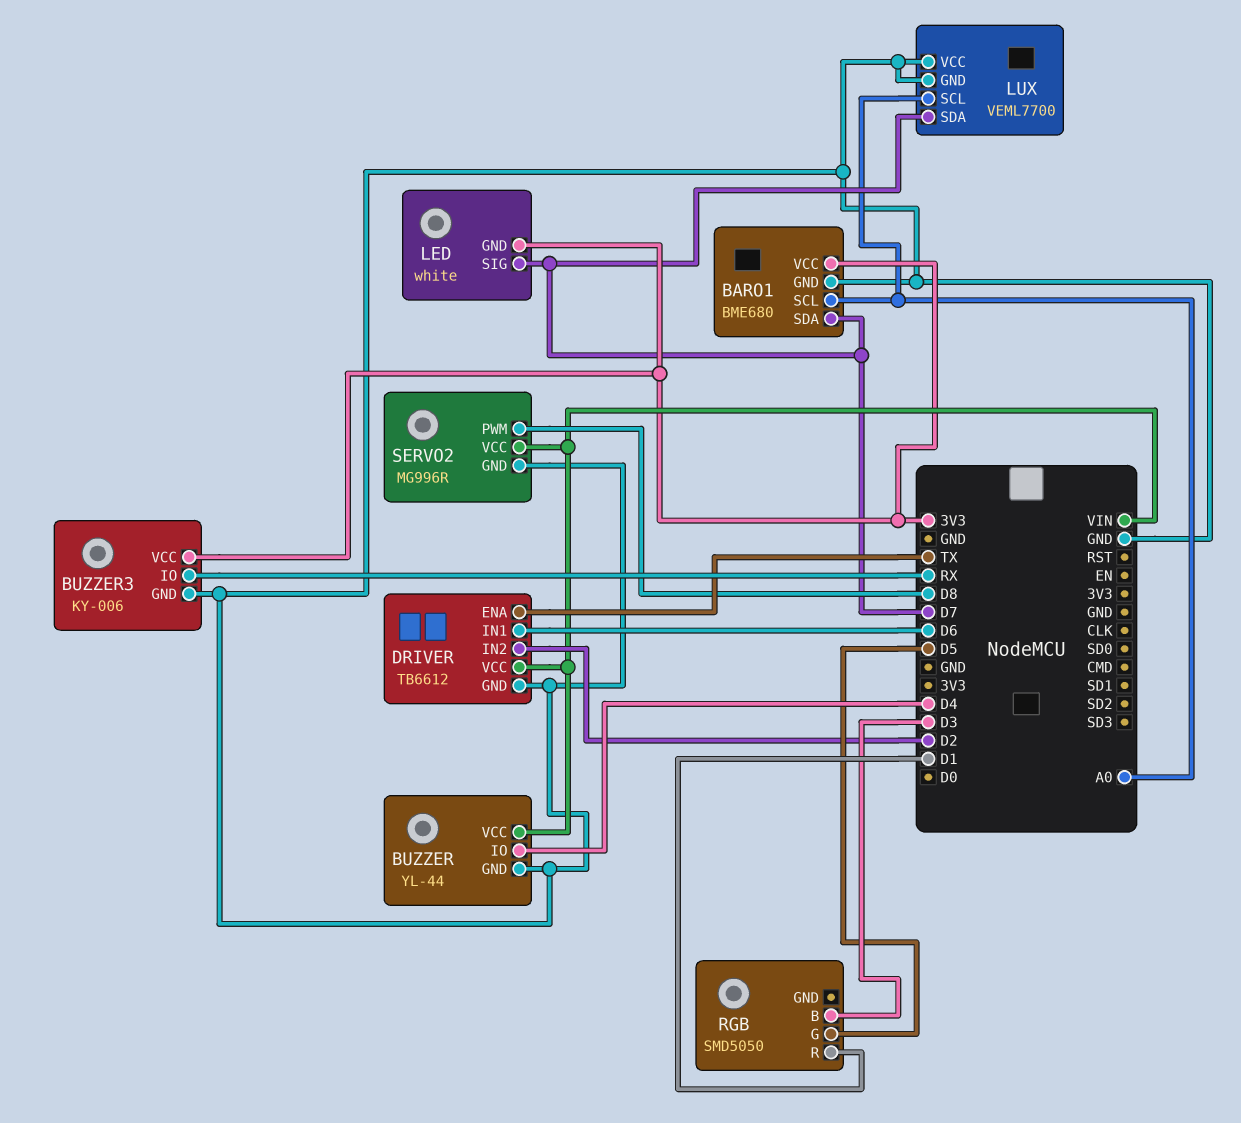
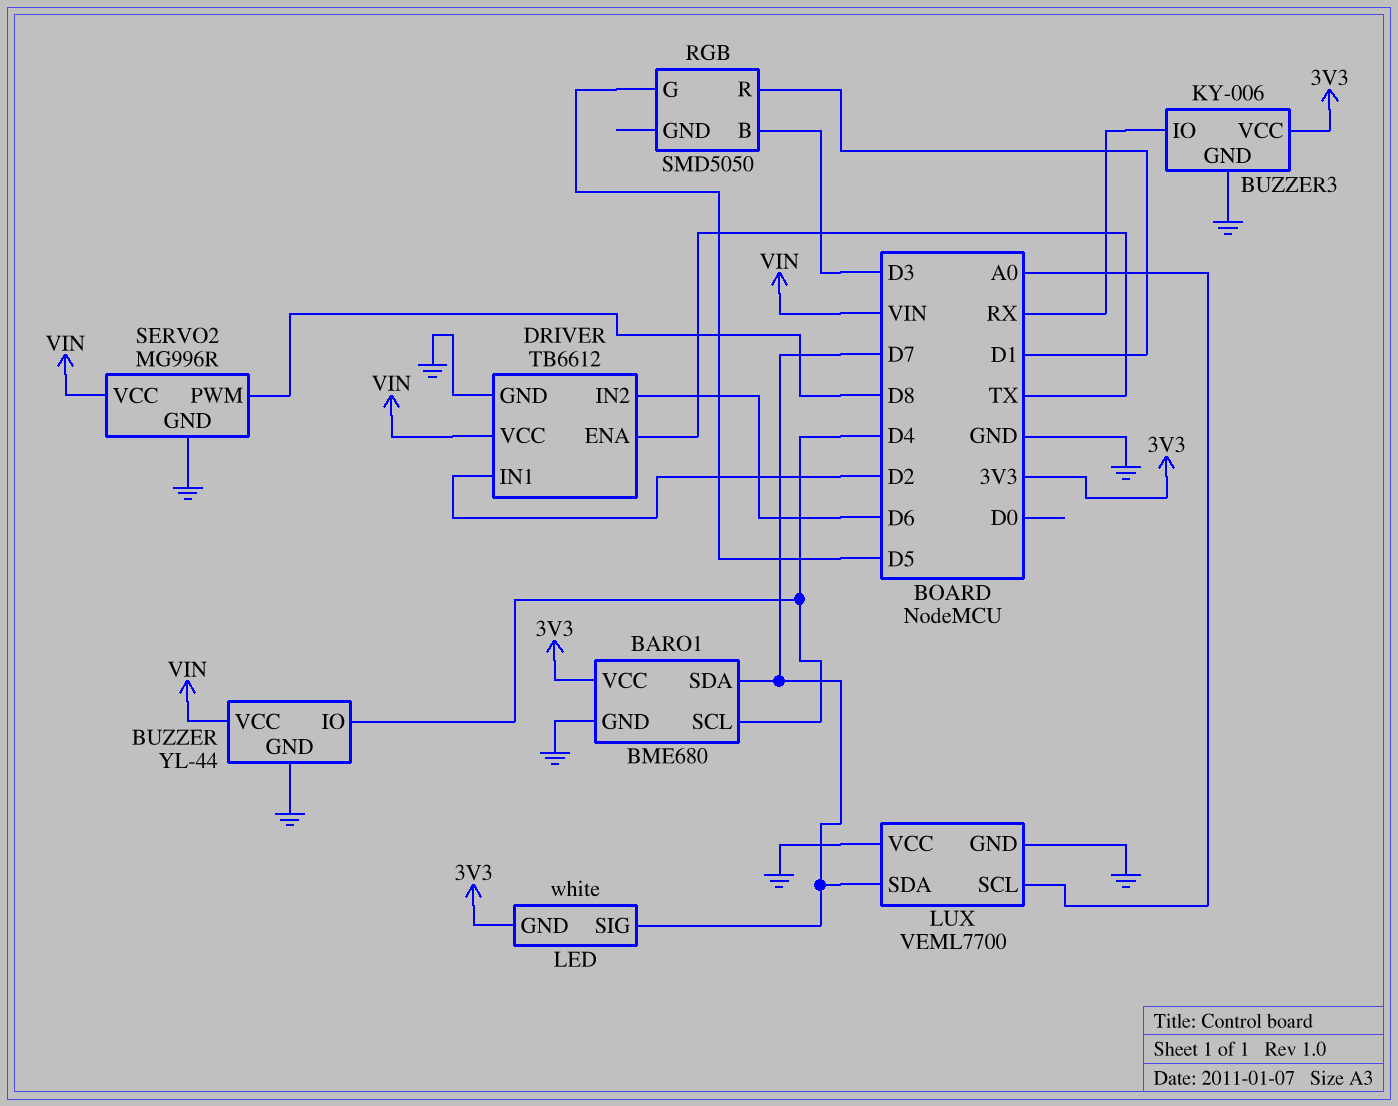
BARO1 pin SCL: A0 -> D4
DRIVER pin IN1: D6 -> D2
DRIVER pin IN2: D2 -> D6

